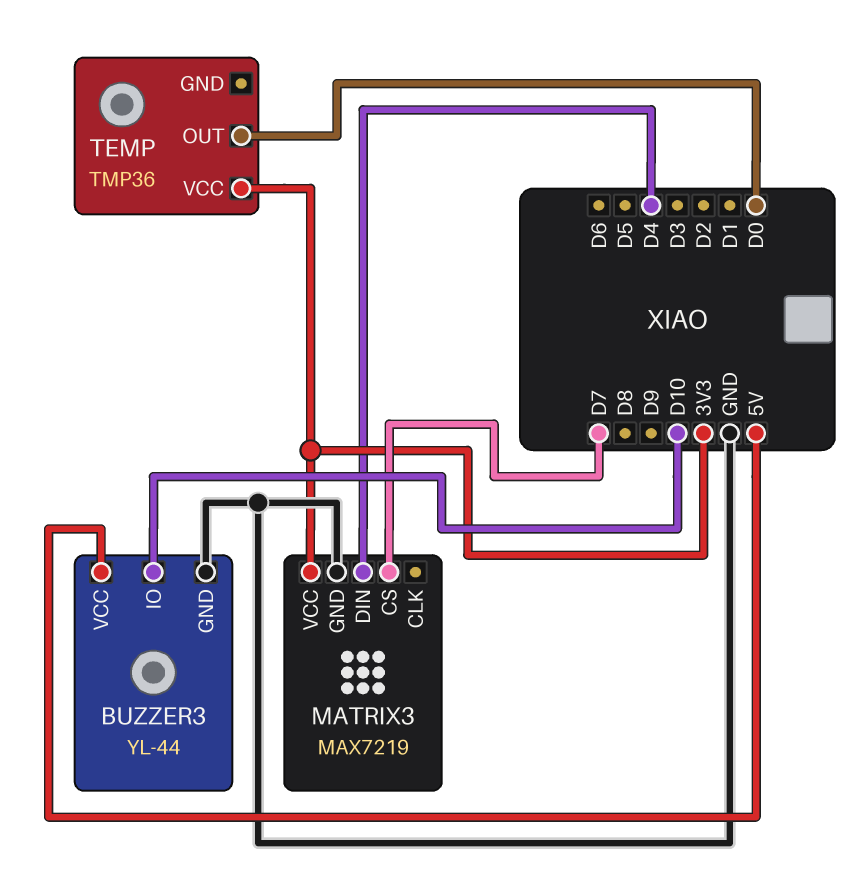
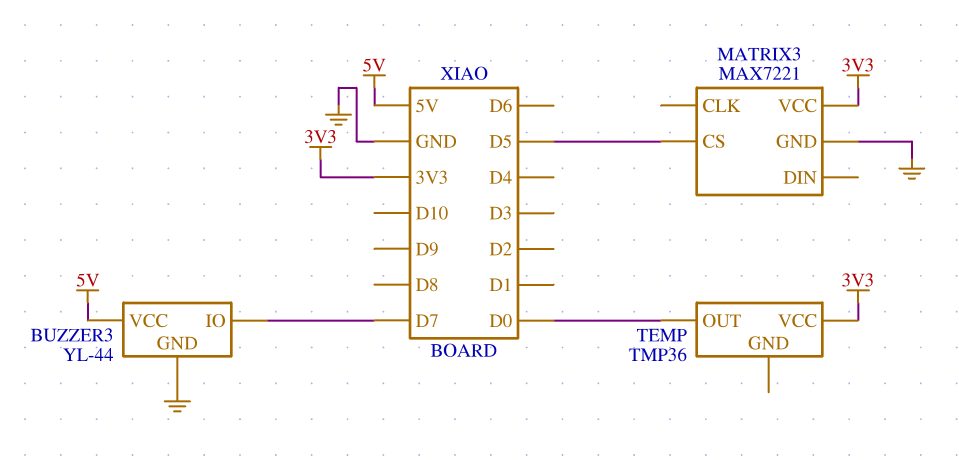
BUZZER3 pin IO: D10 -> D7
MATRIX3: MAX7219 -> MAX7221
MATRIX3 pin CS: D7 -> D5
MATRIX3 pin DIN: D4 -> none

